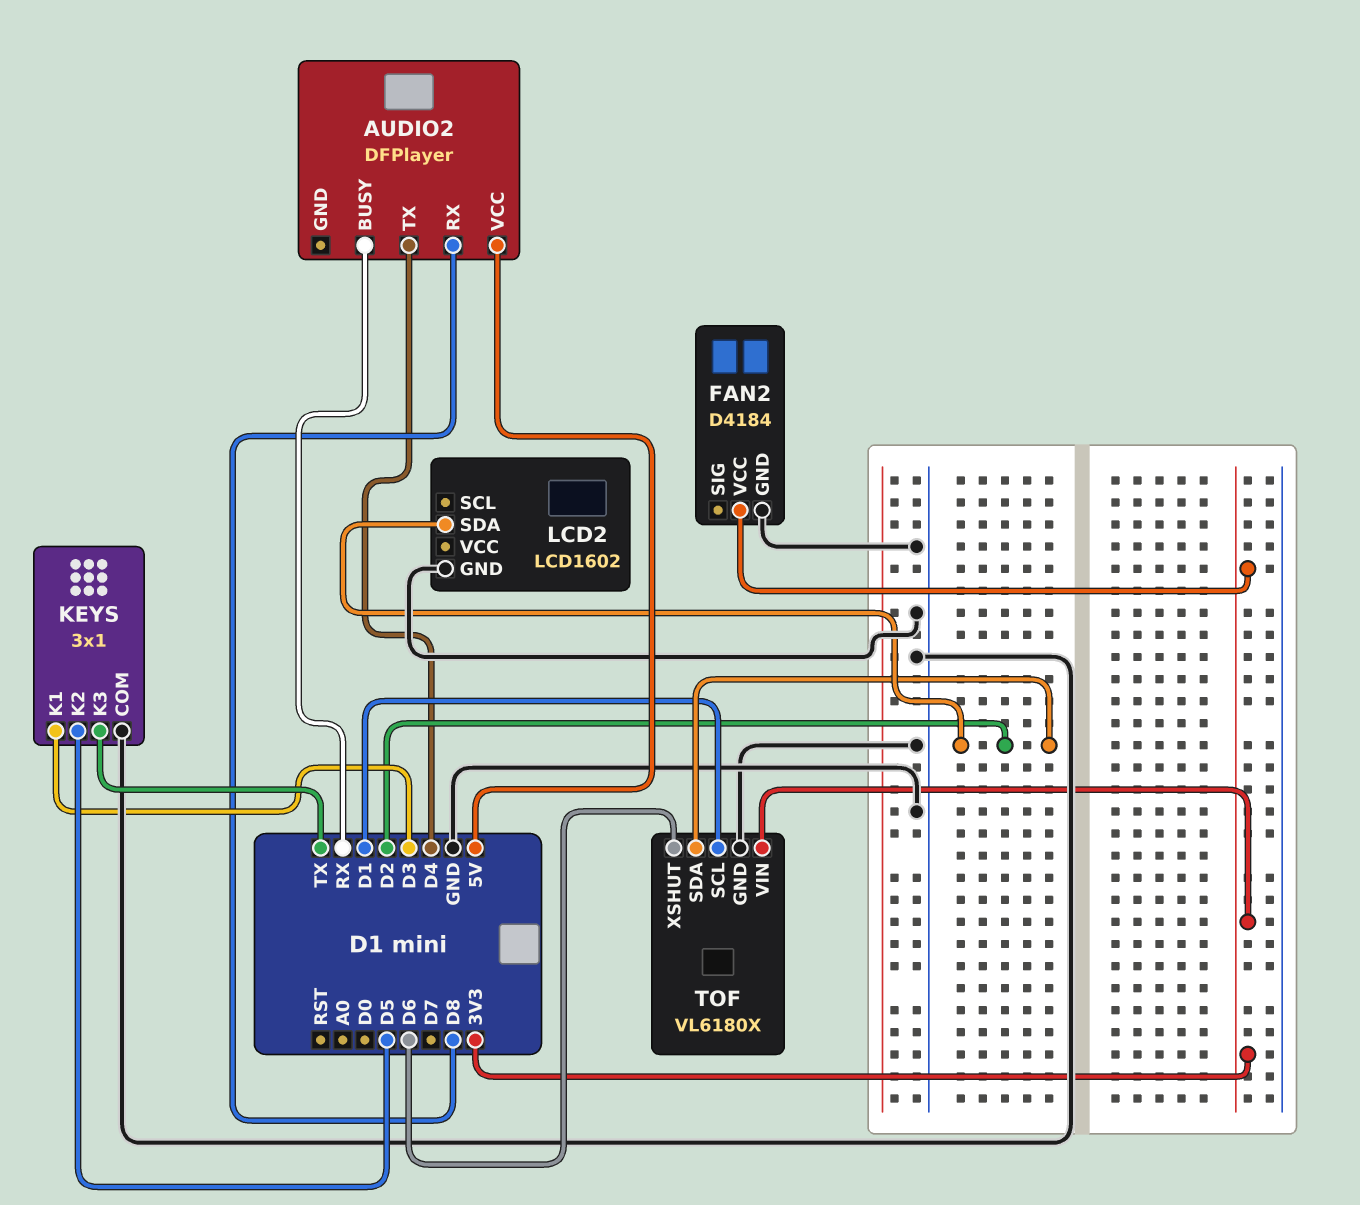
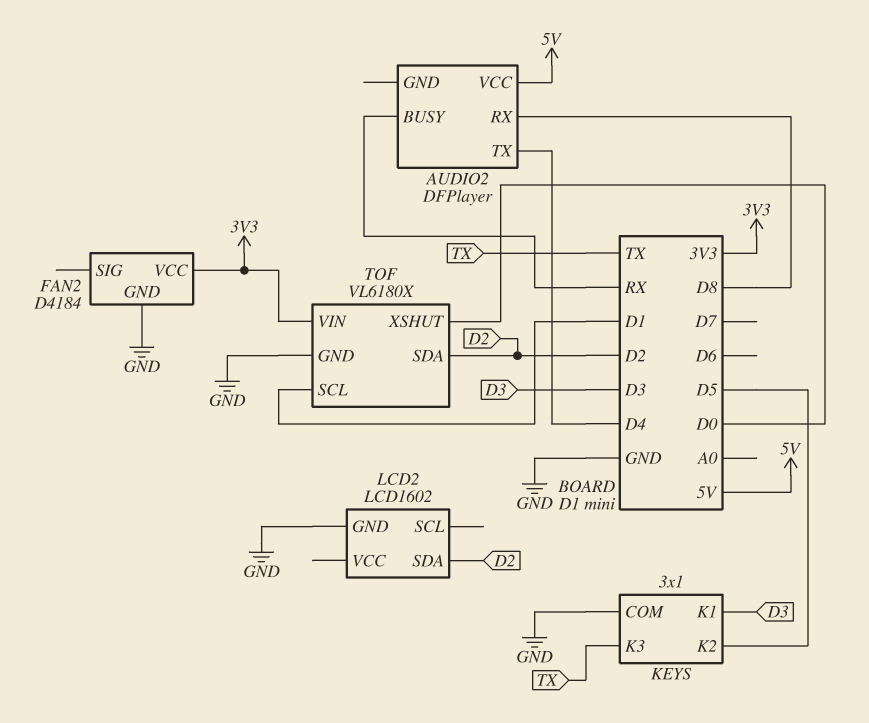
TOF pin XSHUT: D6 -> D0

